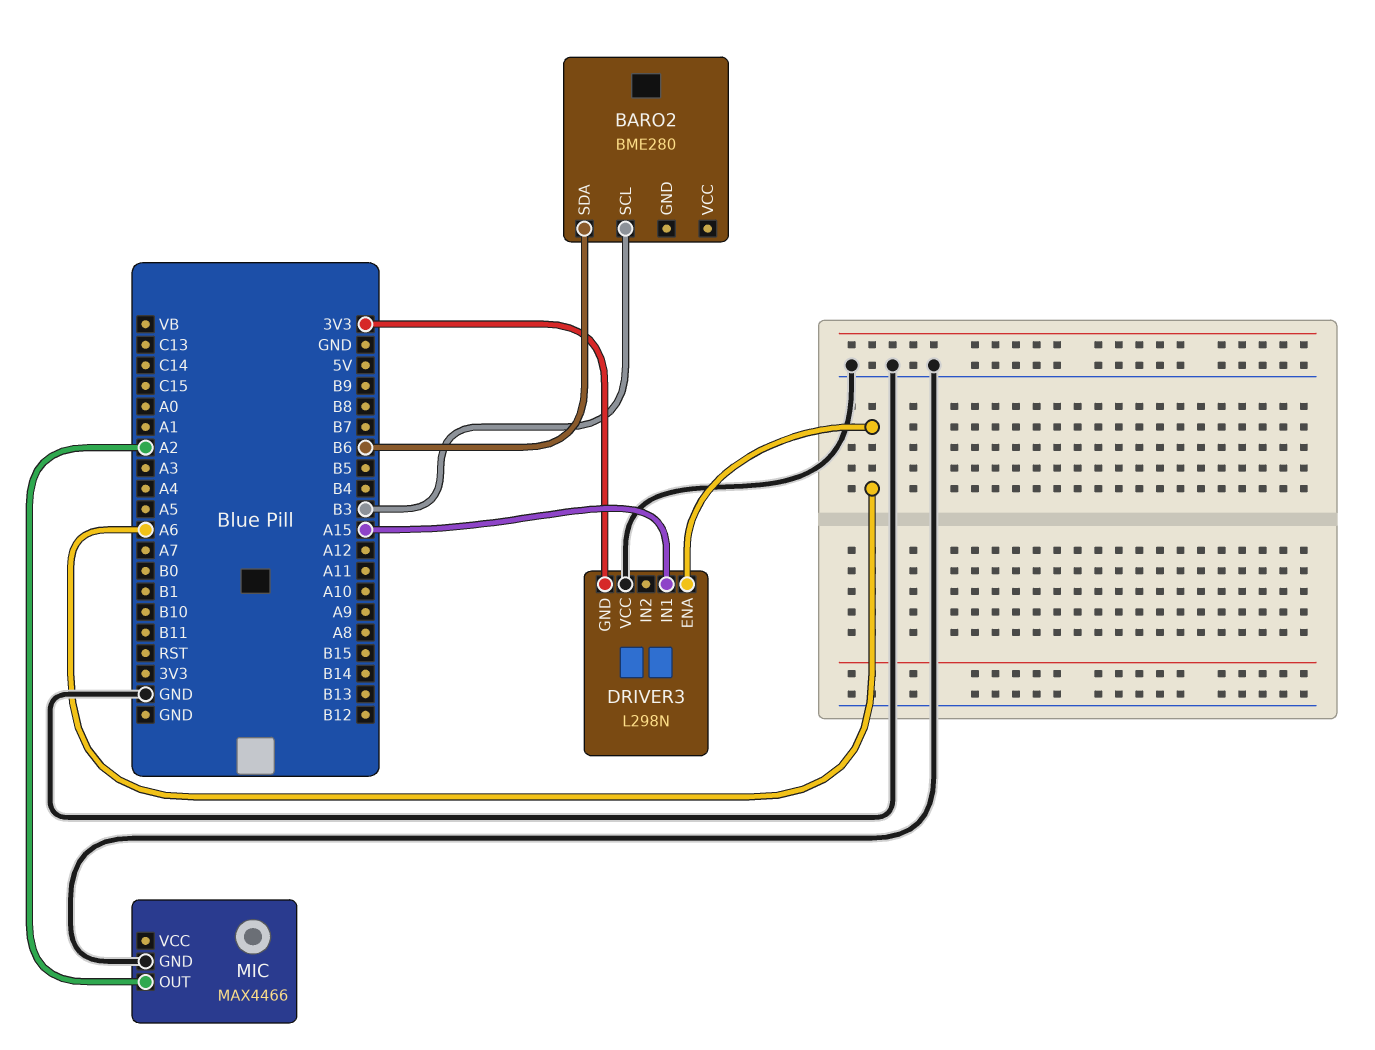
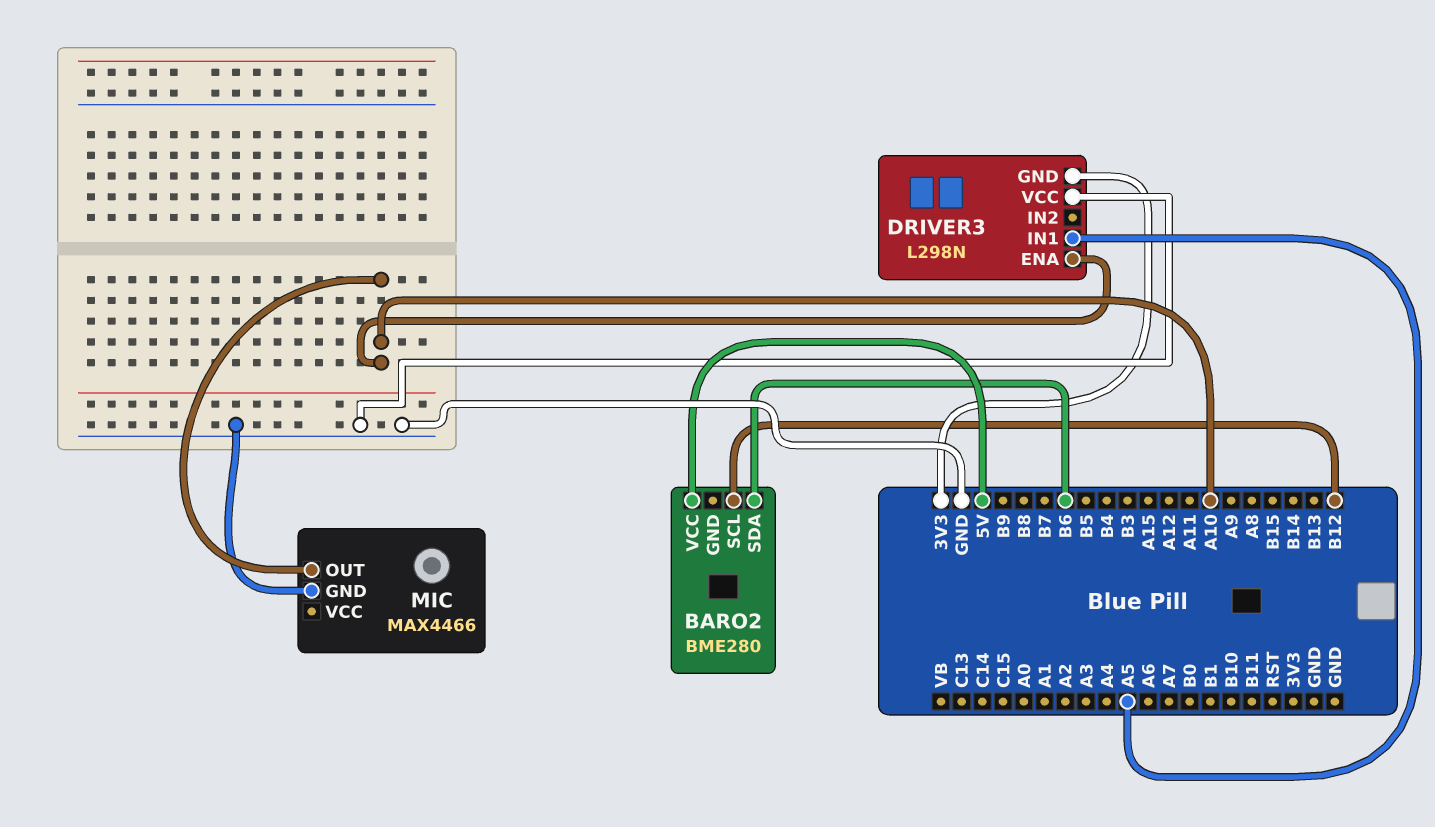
BARO2 pin SCL: B3 -> B12
BARO2 pin VCC: none -> 5V
DRIVER3 pin ENA: A6 -> A10
DRIVER3 pin IN1: A15 -> A5
MIC pin OUT: A2 -> A10

